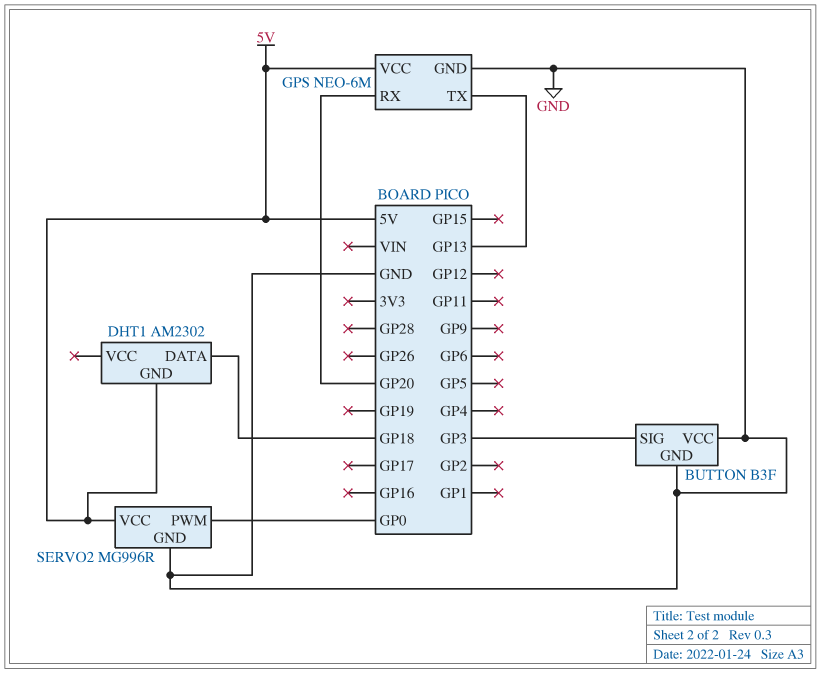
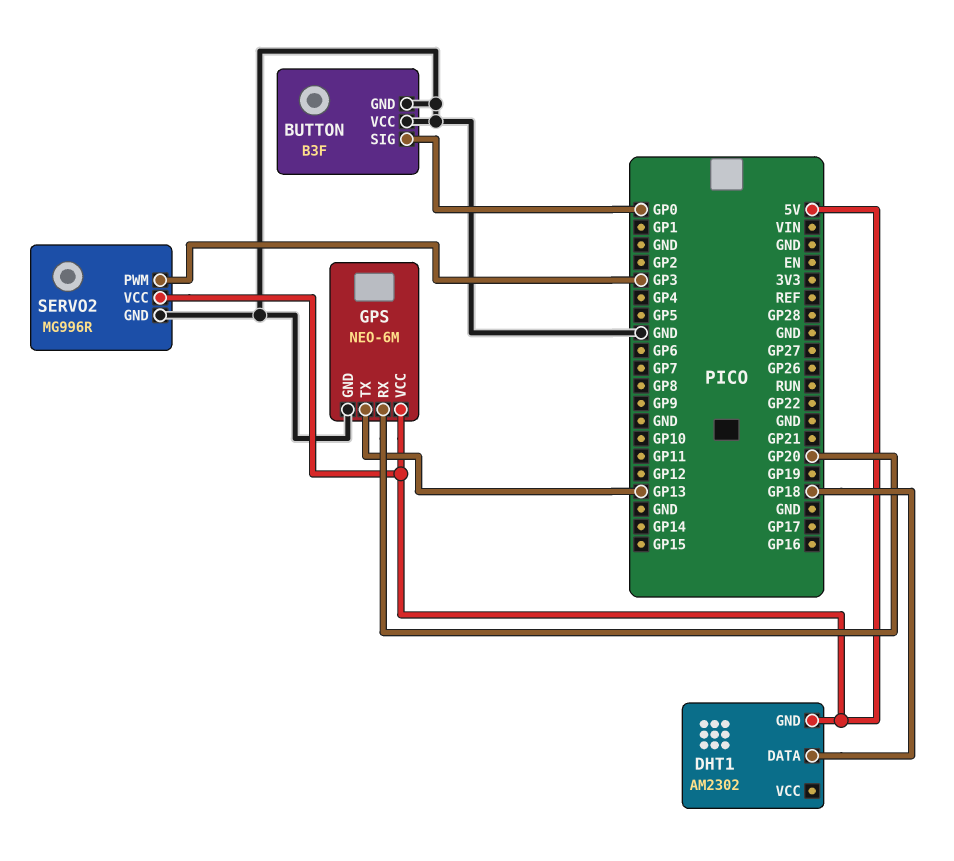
BUTTON pin SIG: GP3 -> GP0
SERVO2 pin PWM: GP0 -> GP3

